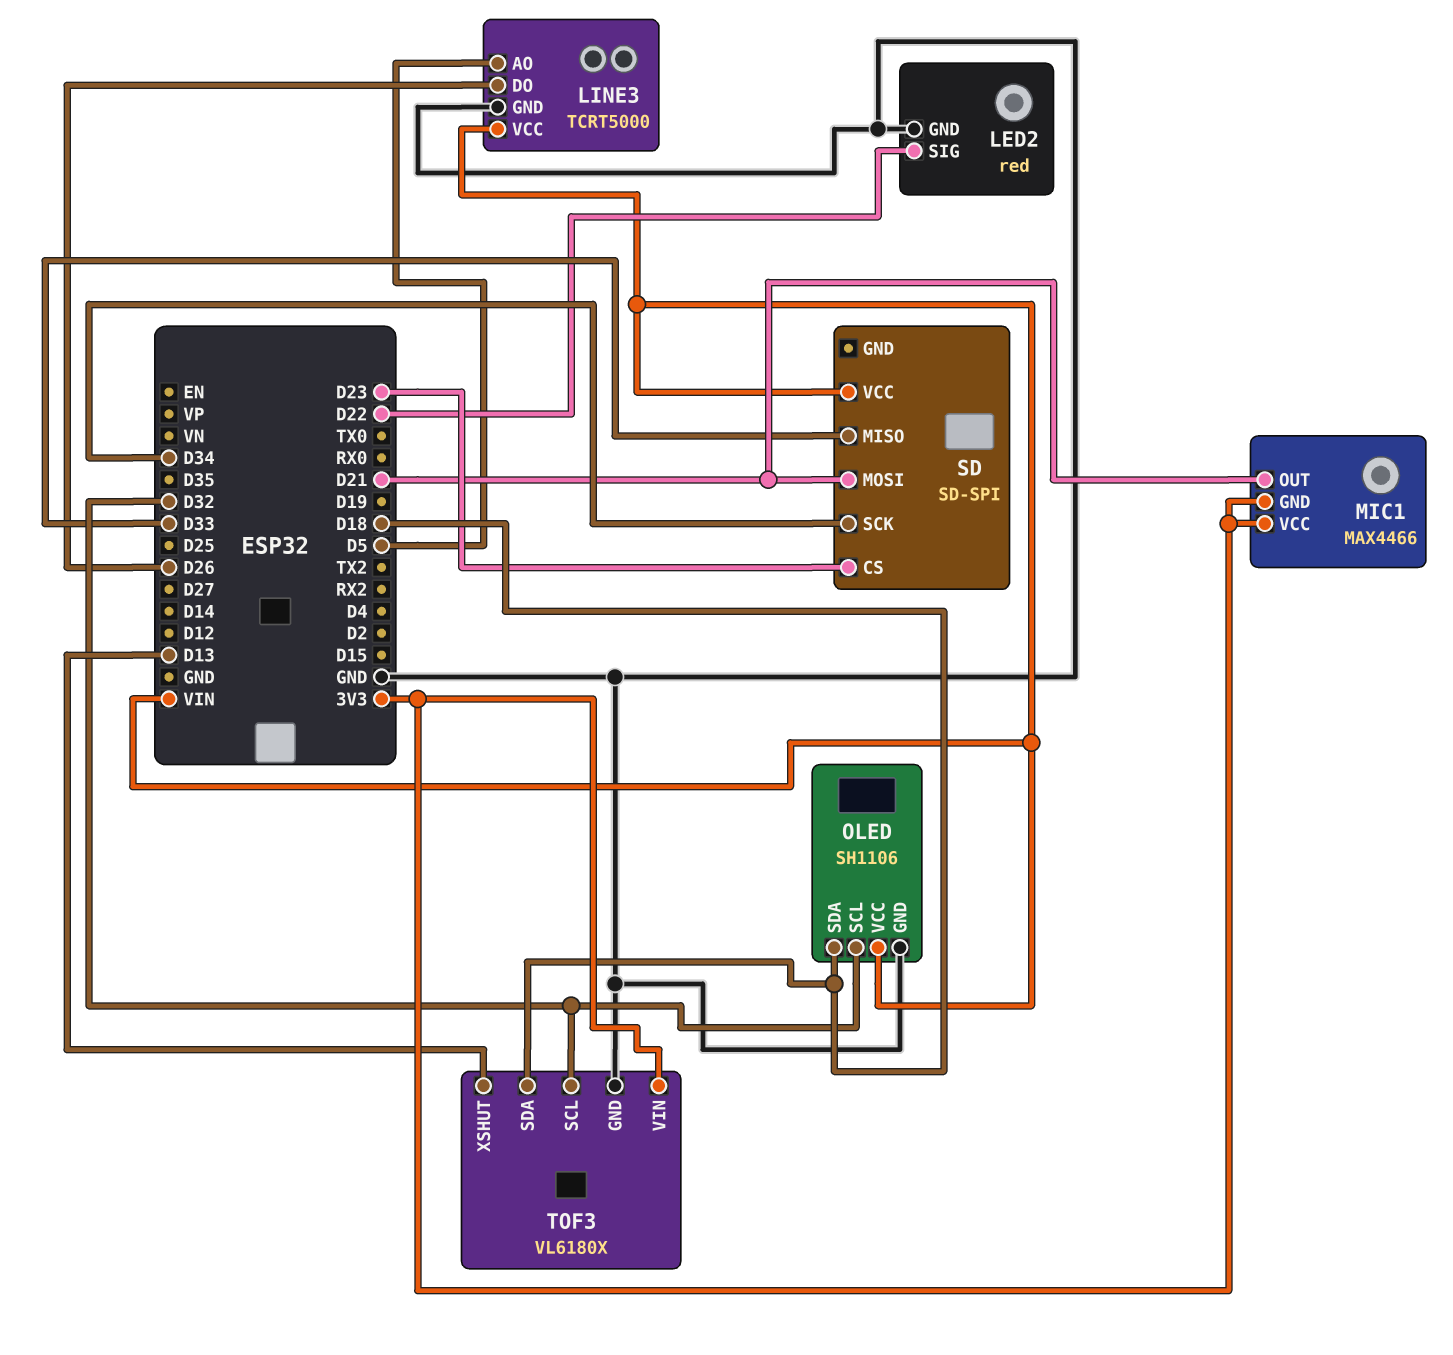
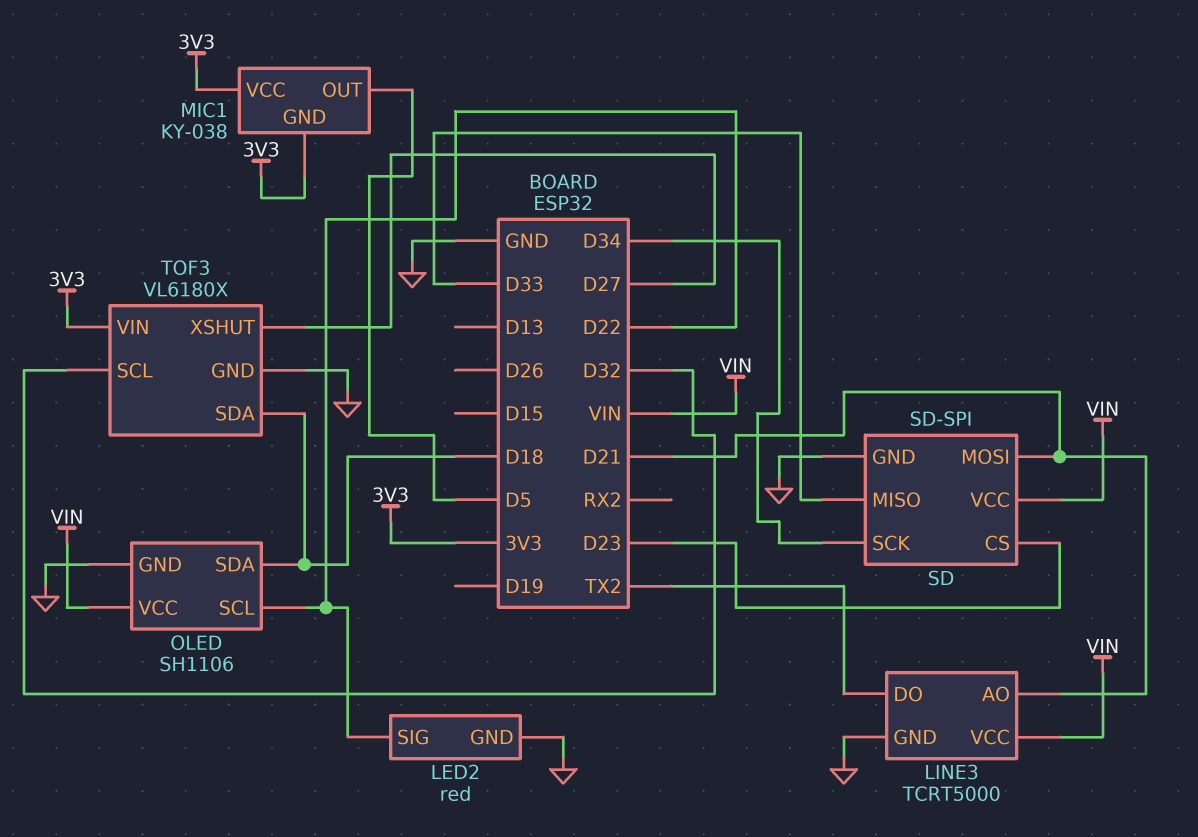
LINE3 pin AO: D5 -> D21
LINE3 pin DO: D26 -> TX2
MIC1: MAX4466 -> KY-038
MIC1 pin OUT: D21 -> D5
OLED pin SCL: D32 -> D22
SD pin GND: none -> GND
TOF3 pin XSHUT: D13 -> D27

